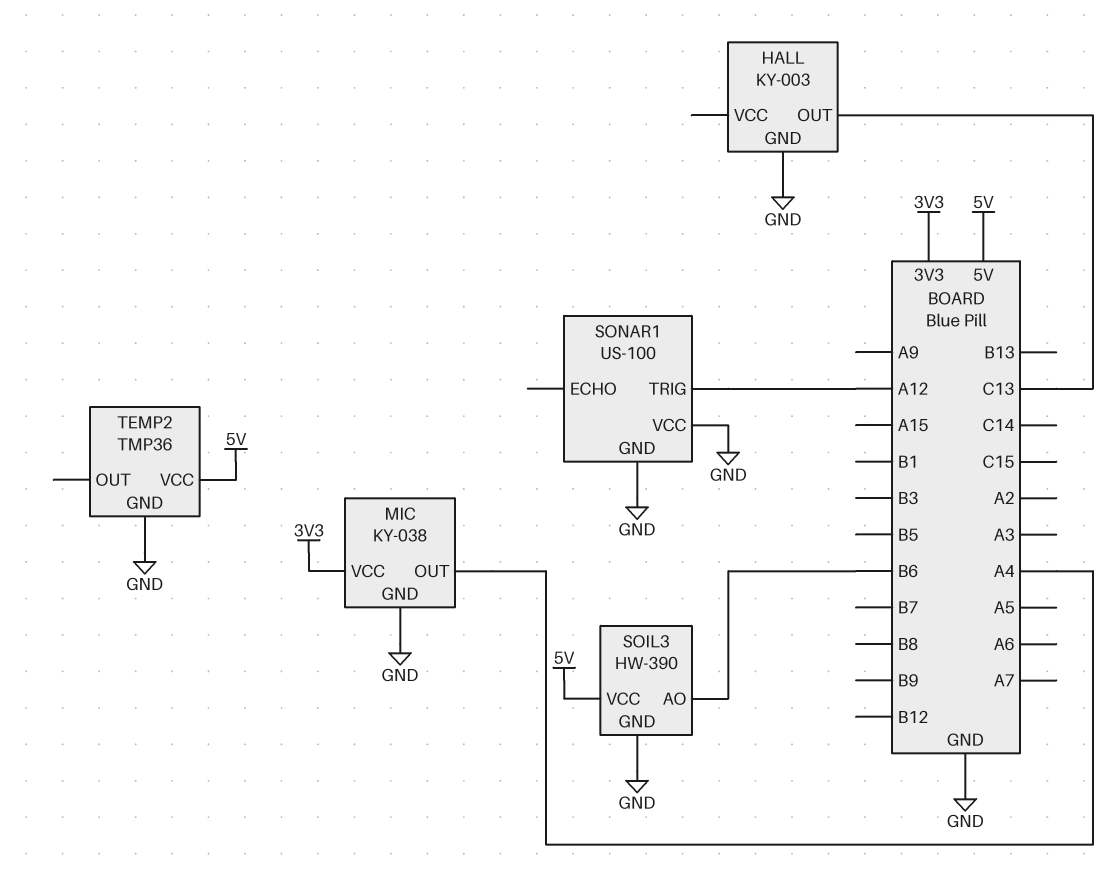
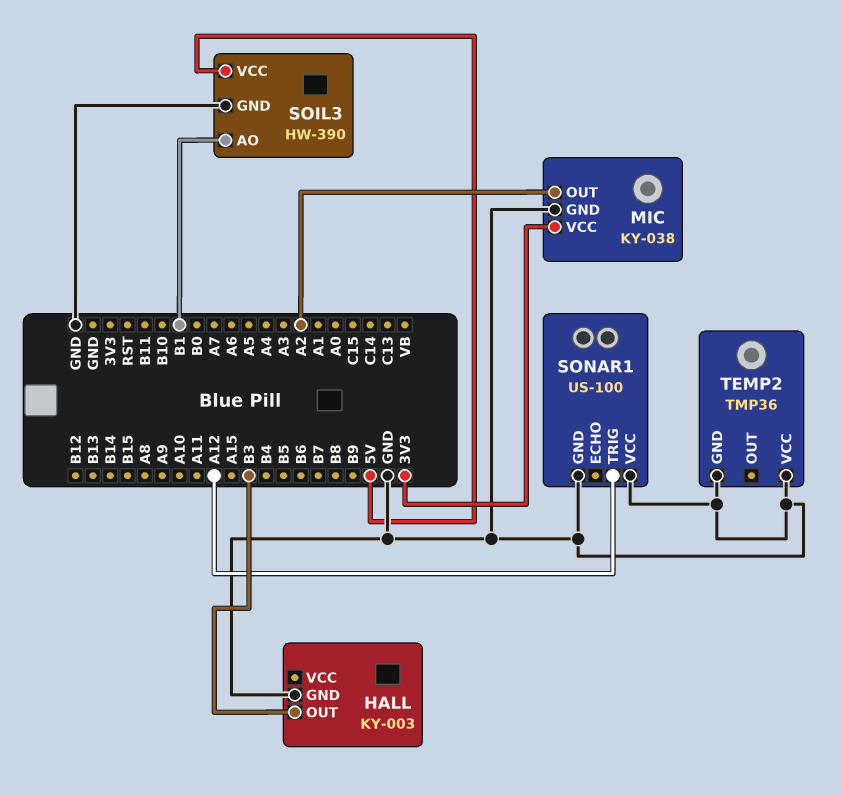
HALL pin OUT: C13 -> B3
MIC pin OUT: A4 -> A2
SOIL3 pin AO: B6 -> B1
TEMP2 pin VCC: 5V -> GND

